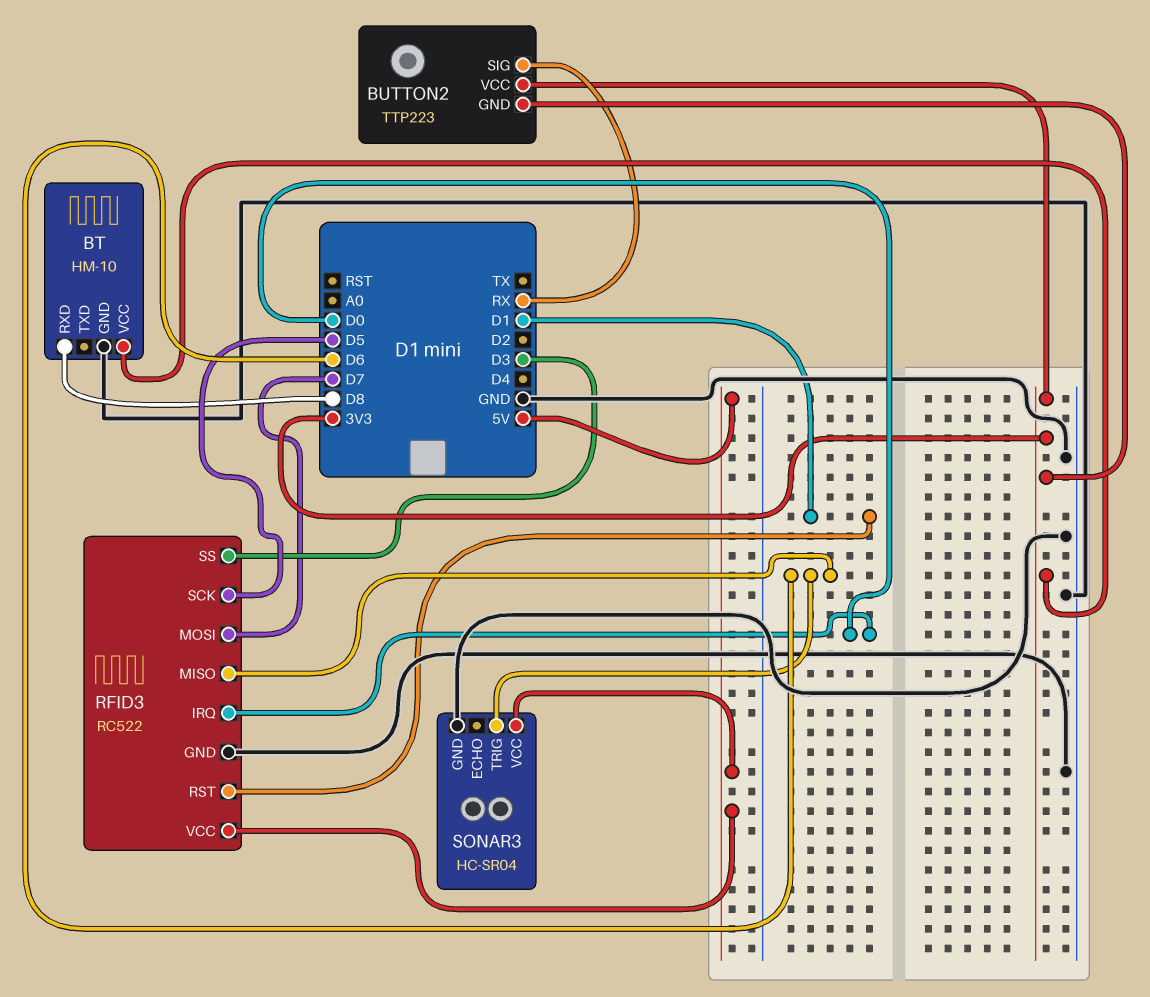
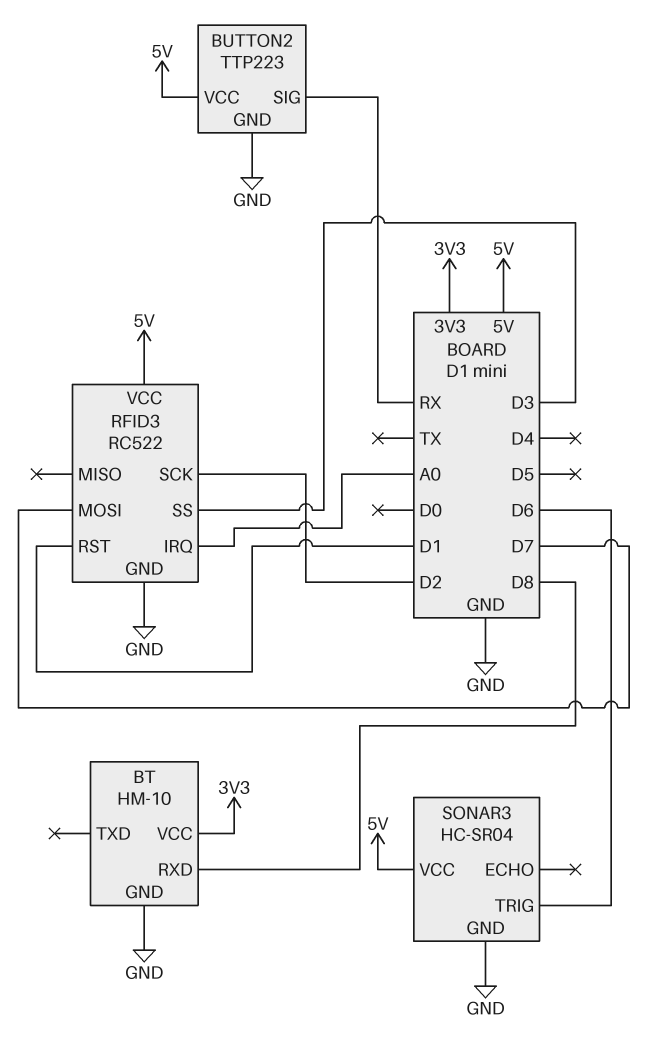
BUTTON2 pin GND: 3V3 -> GND
BUTTON2 pin VCC: 3V3 -> 5V
RFID3 pin IRQ: D0 -> A0
RFID3 pin MISO: D6 -> none
RFID3 pin SCK: D5 -> D2

